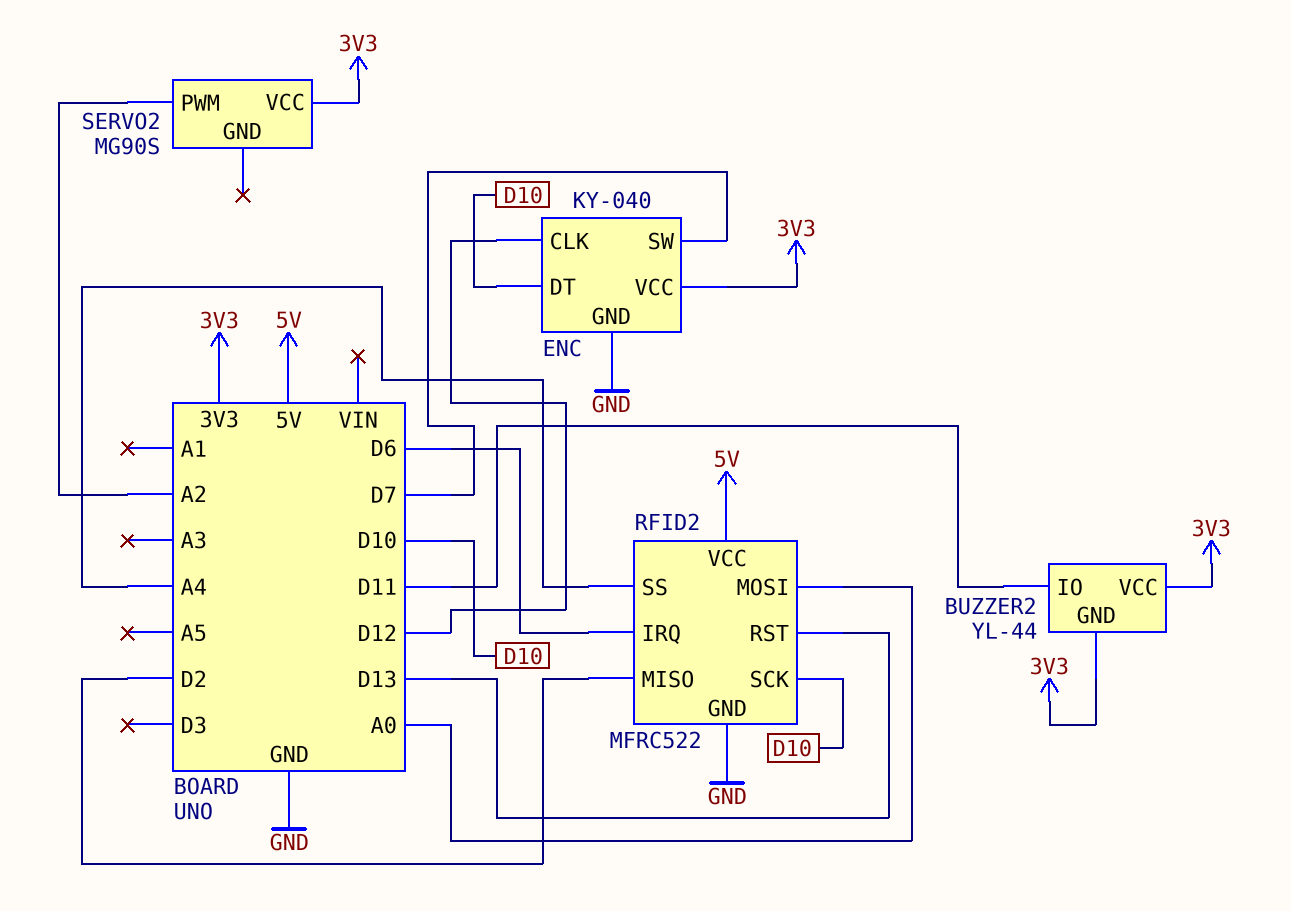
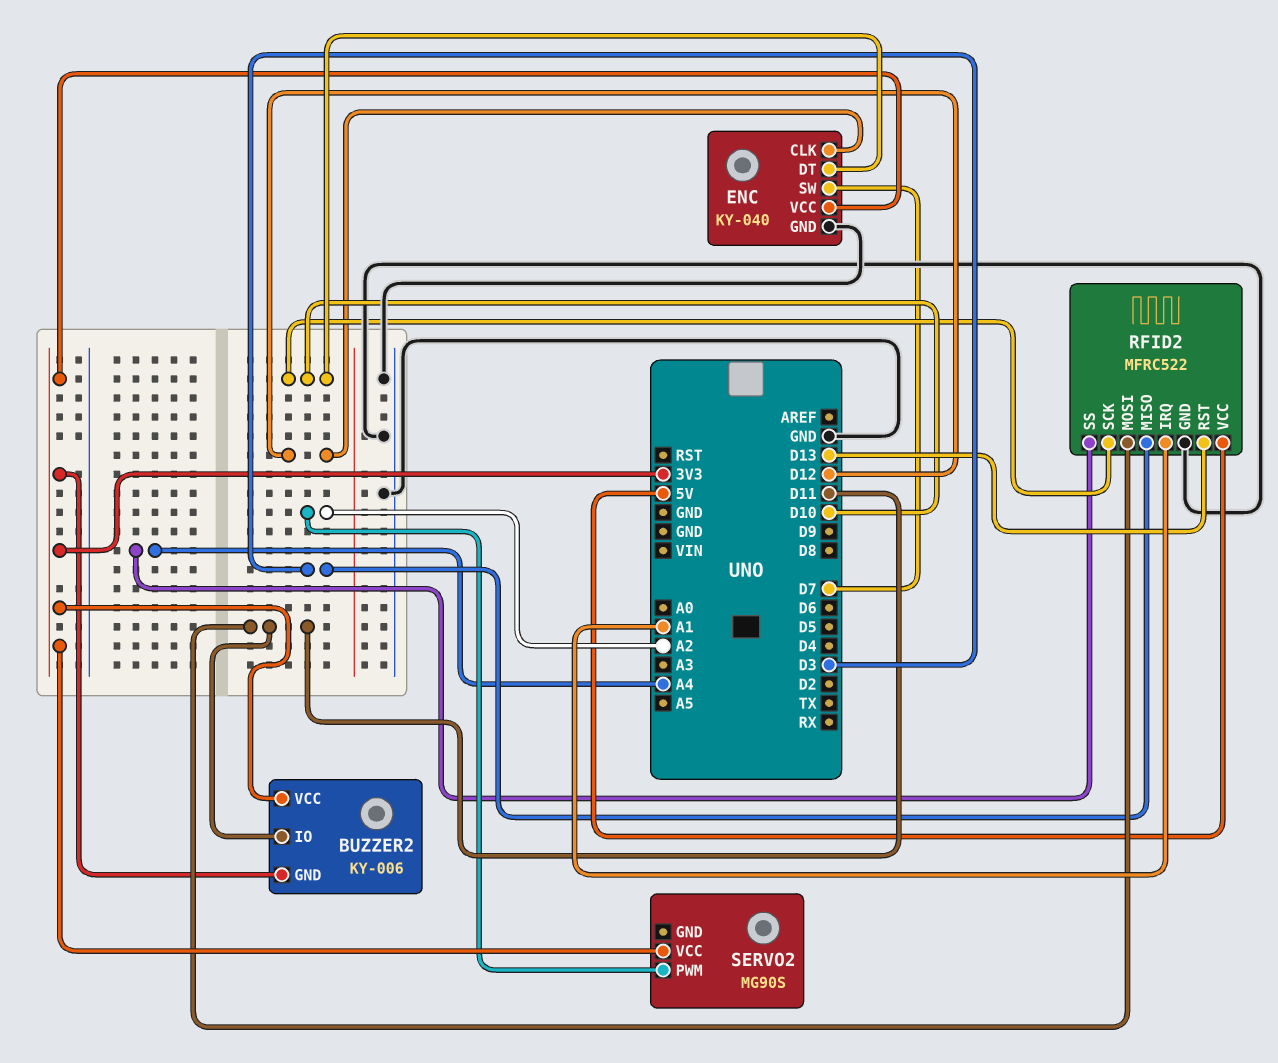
BUZZER2: YL-44 -> KY-006
RFID2 pin IRQ: D6 -> A1
RFID2 pin MISO: D2 -> D3
RFID2 pin MOSI: A0 -> D11

